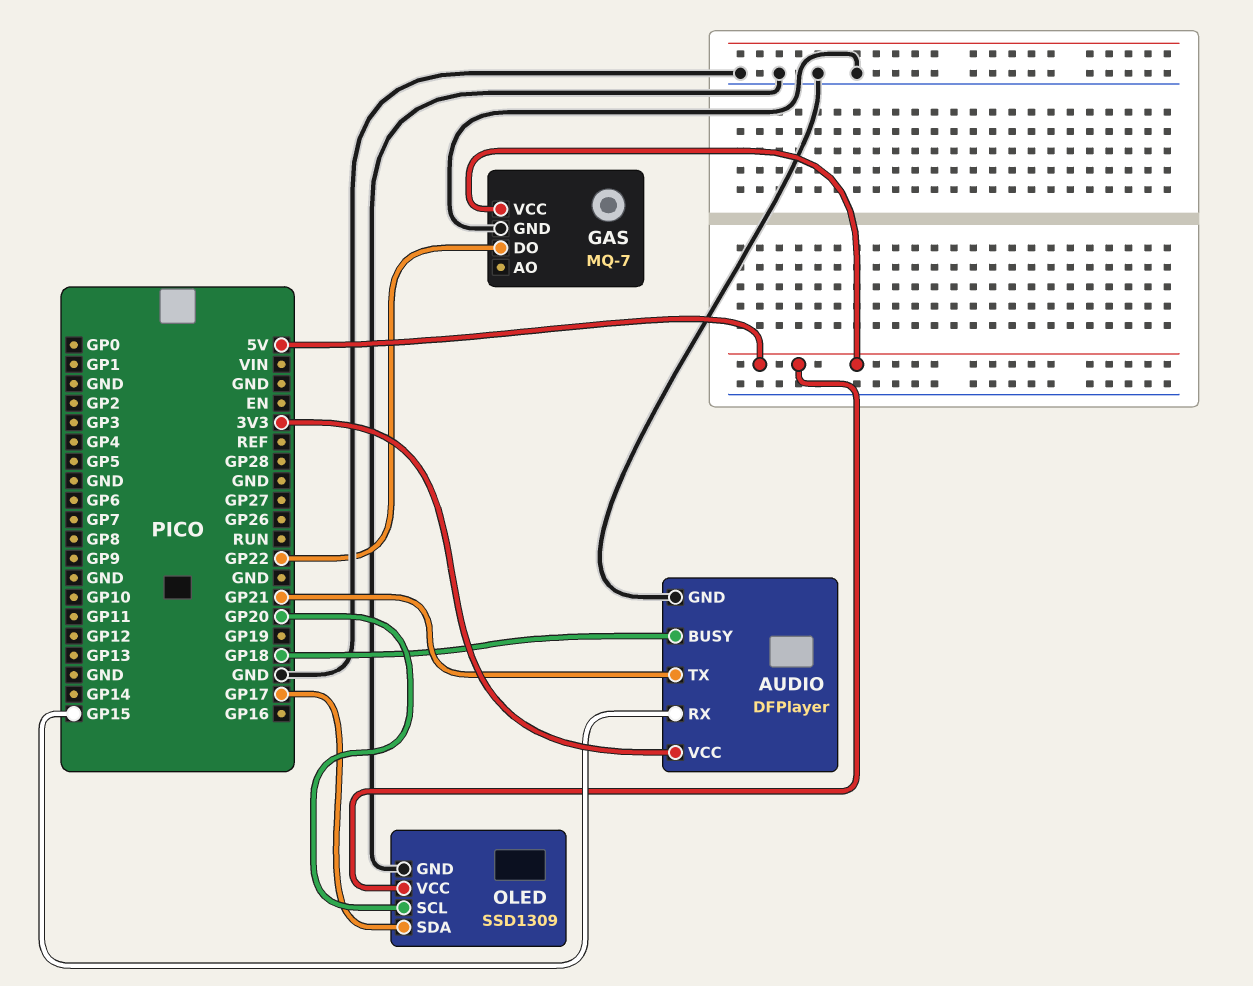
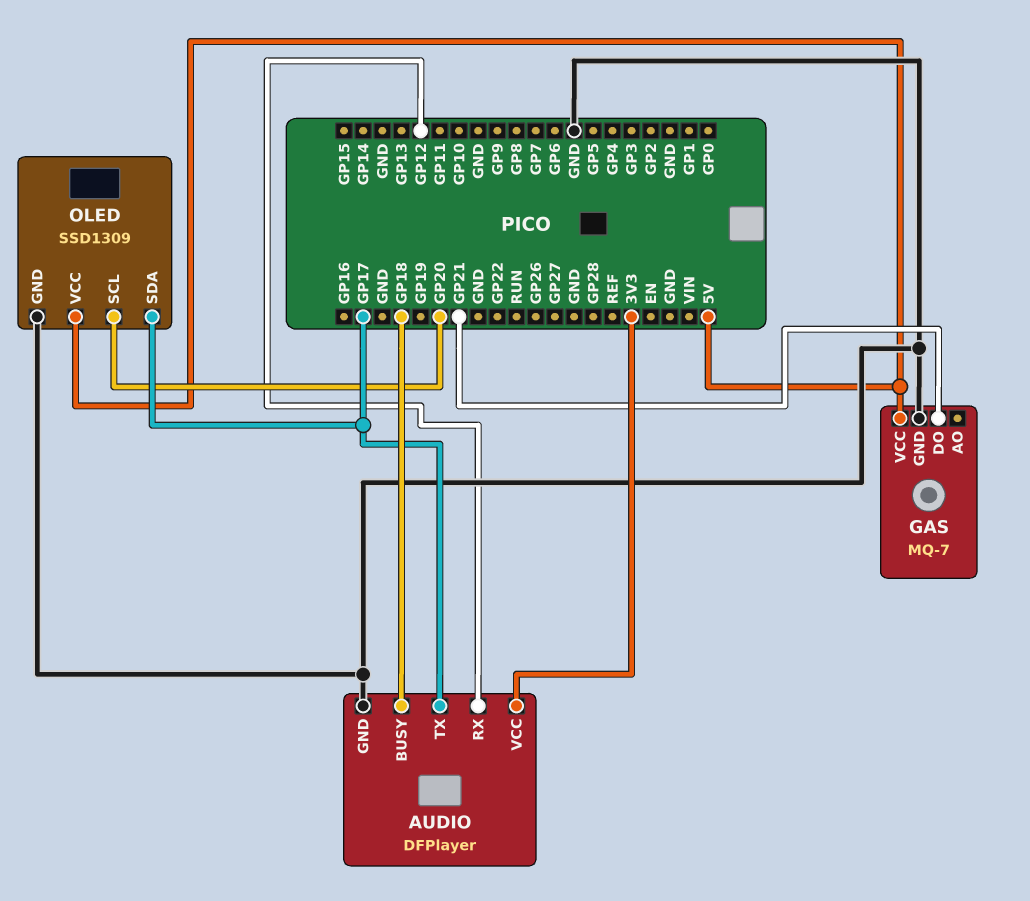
AUDIO pin RX: GP15 -> GP12
AUDIO pin TX: GP21 -> GP17
GAS pin DO: GP22 -> GP21

